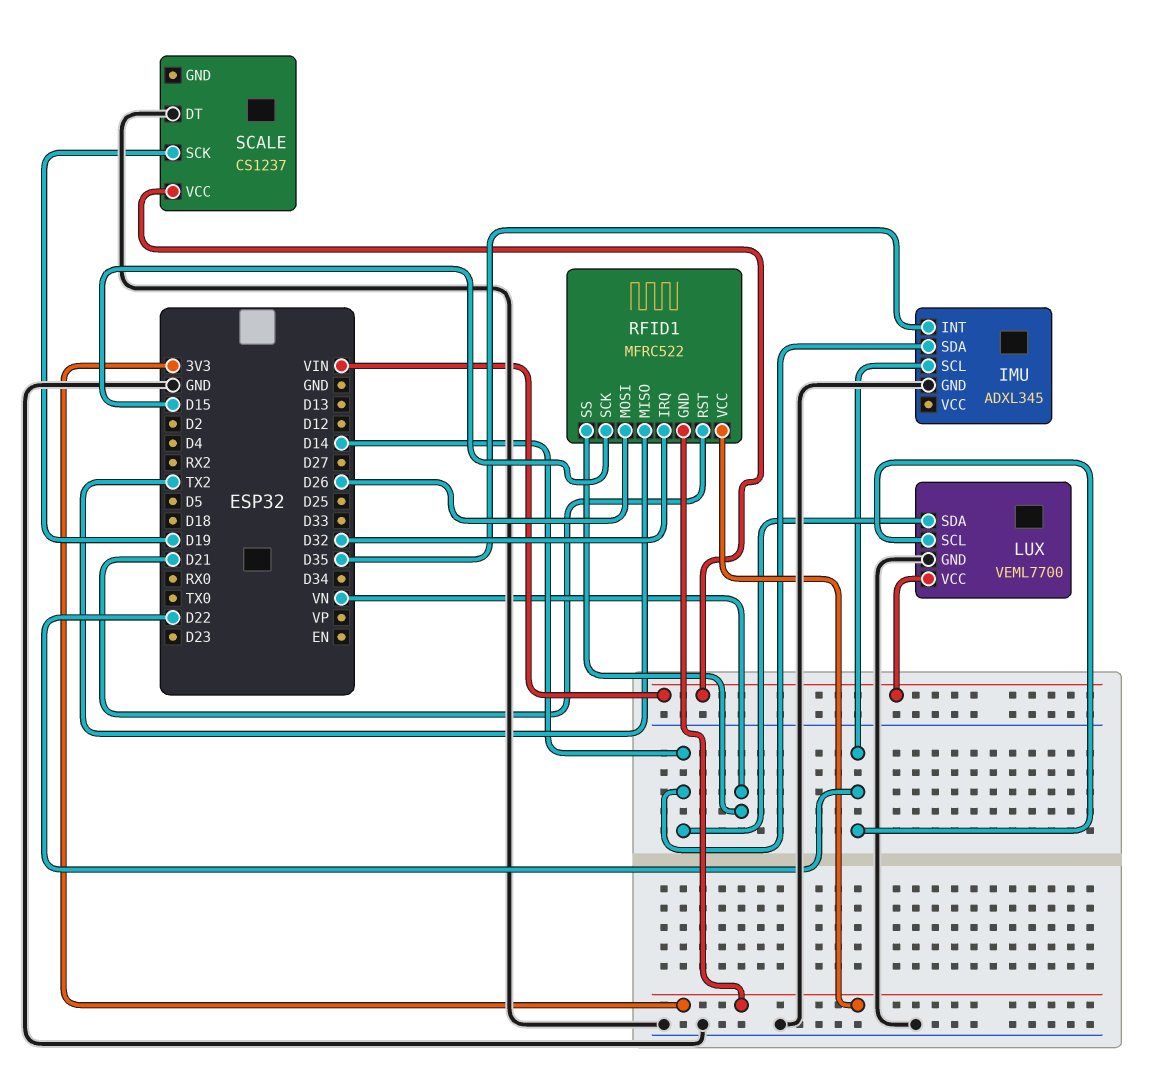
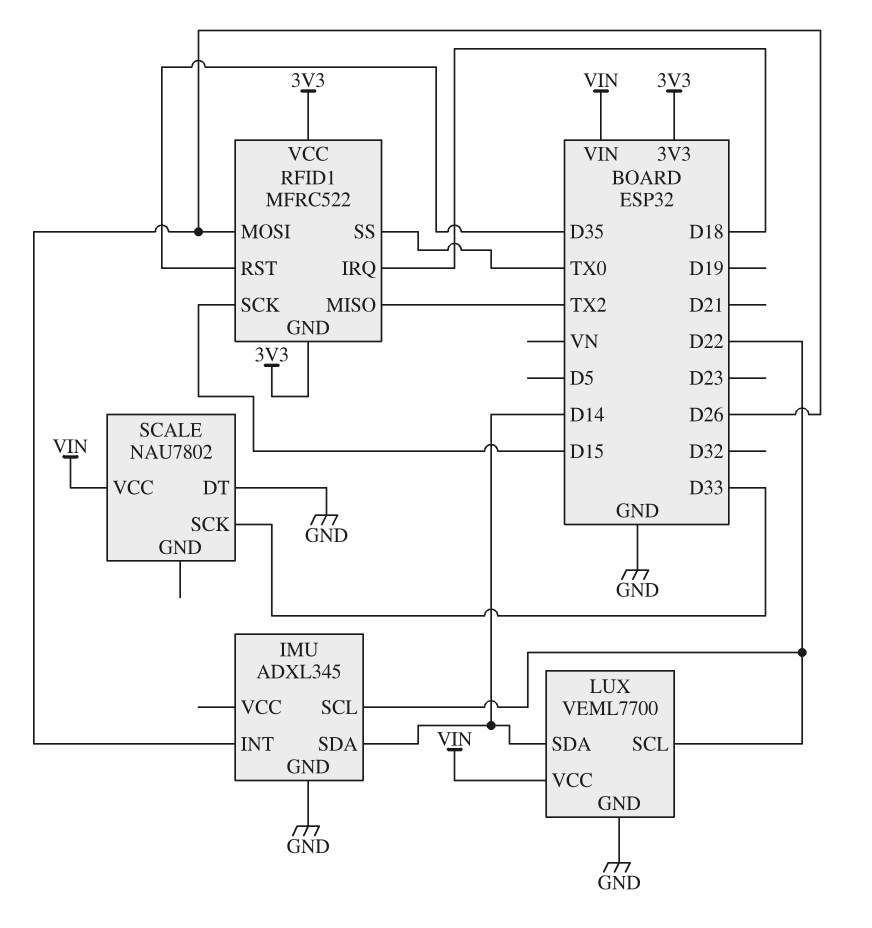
IMU pin INT: D35 -> D26
RFID1 pin IRQ: D32 -> D18
RFID1 pin RST: D21 -> D35
RFID1 pin SS: VN -> TX0
SCALE: CS1237 -> NAU7802
SCALE pin SCK: D19 -> D33

